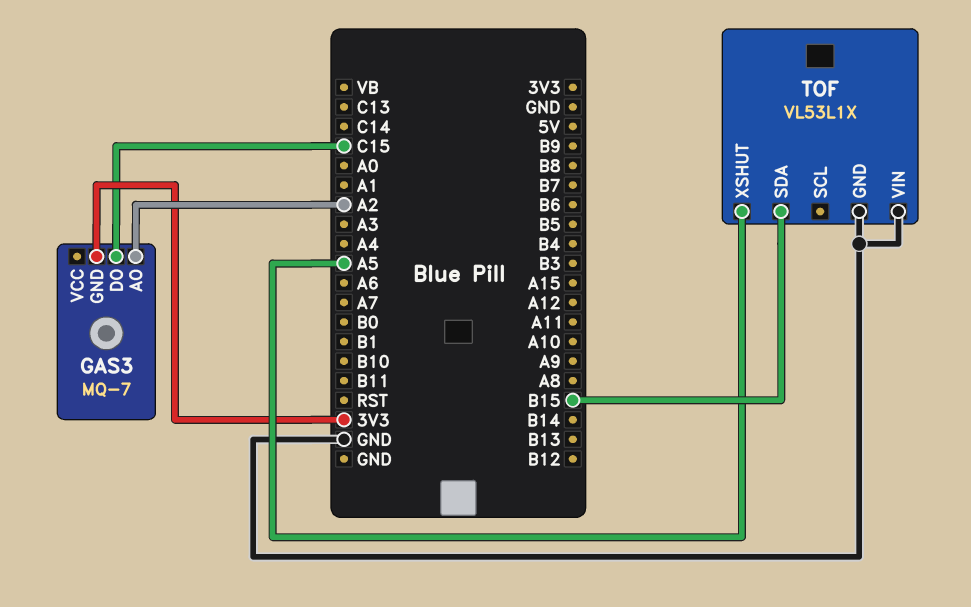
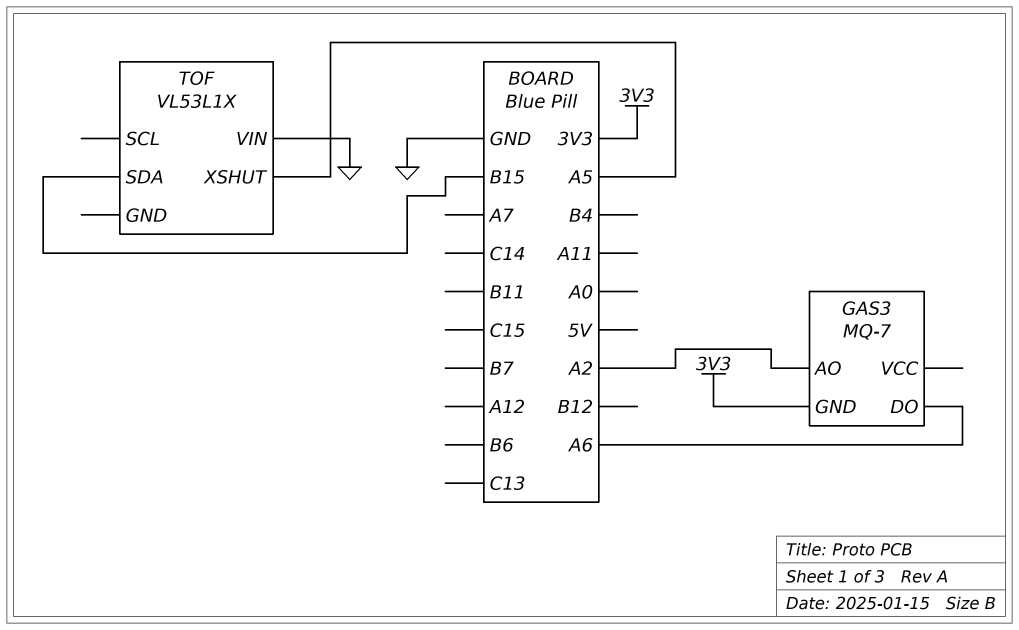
GAS3 pin DO: C15 -> A6
TOF pin GND: GND -> none

